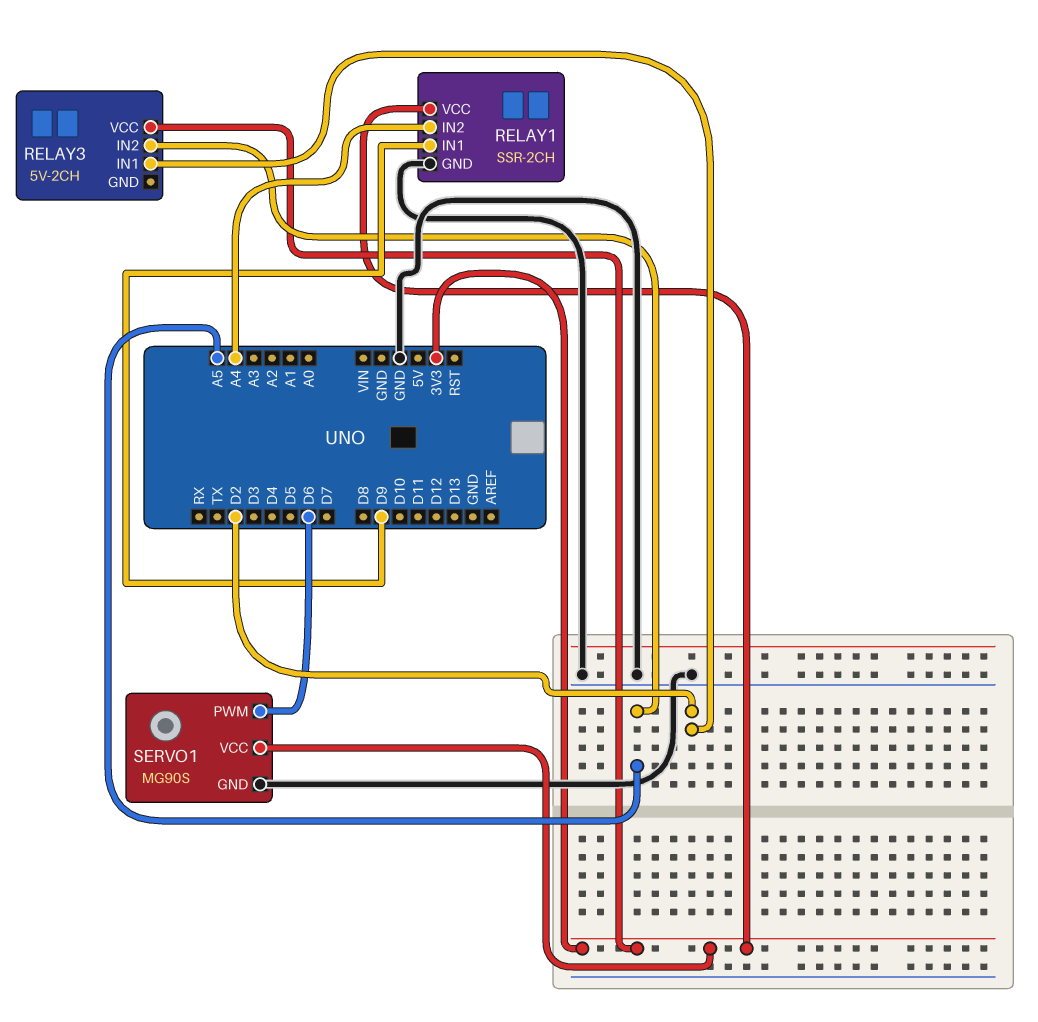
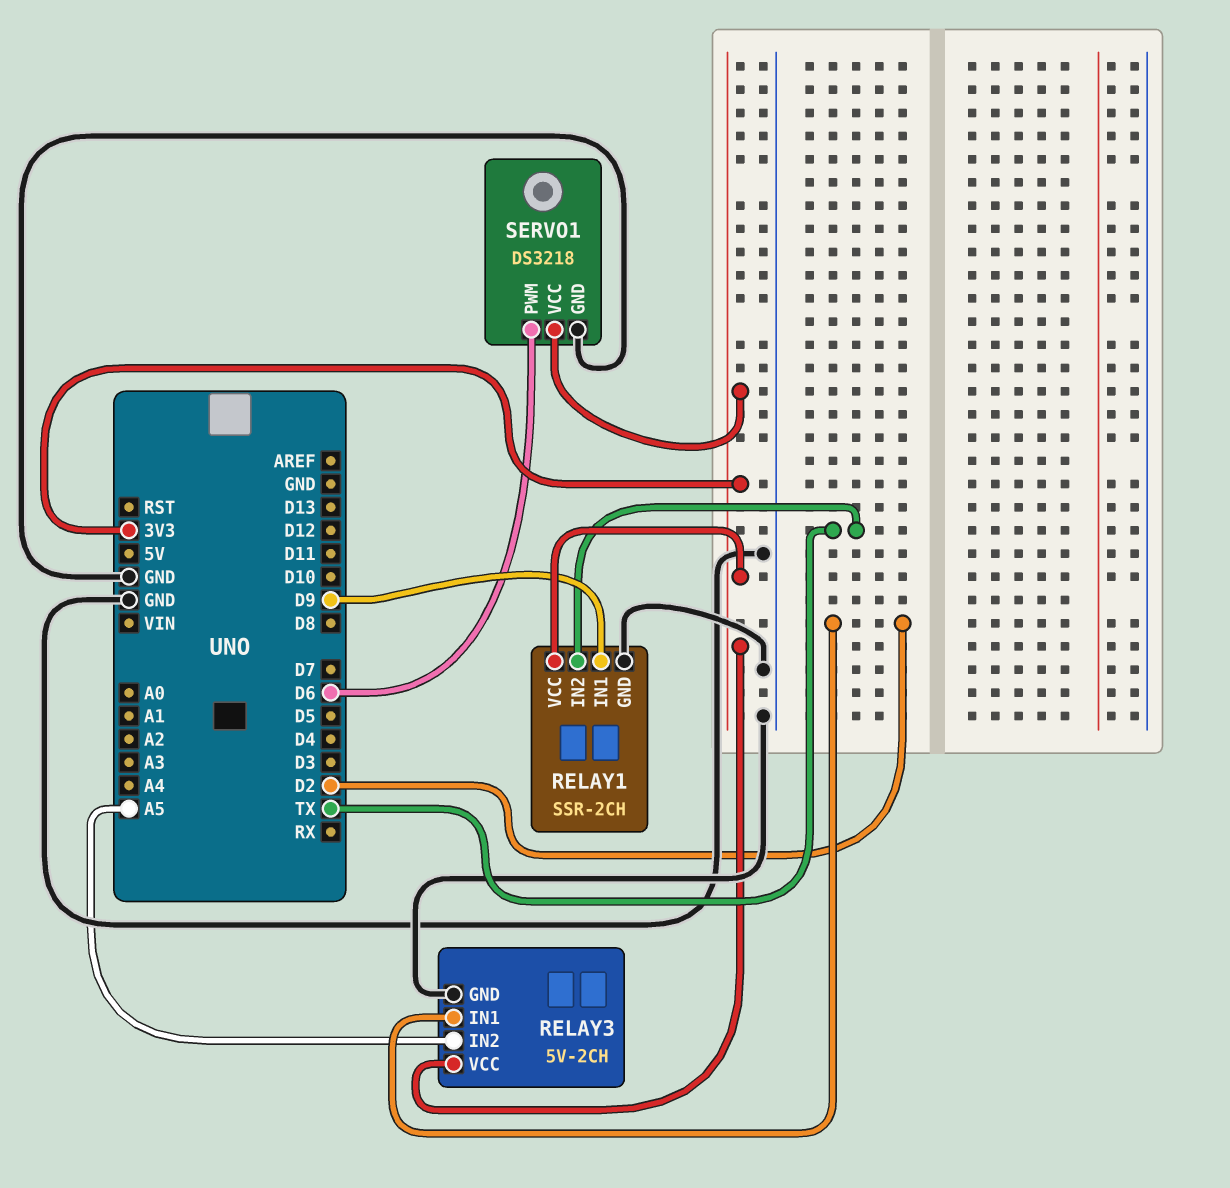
RELAY1 pin IN2: A4 -> TX
RELAY3 pin GND: none -> GND
SERVO1: MG90S -> DS3218

